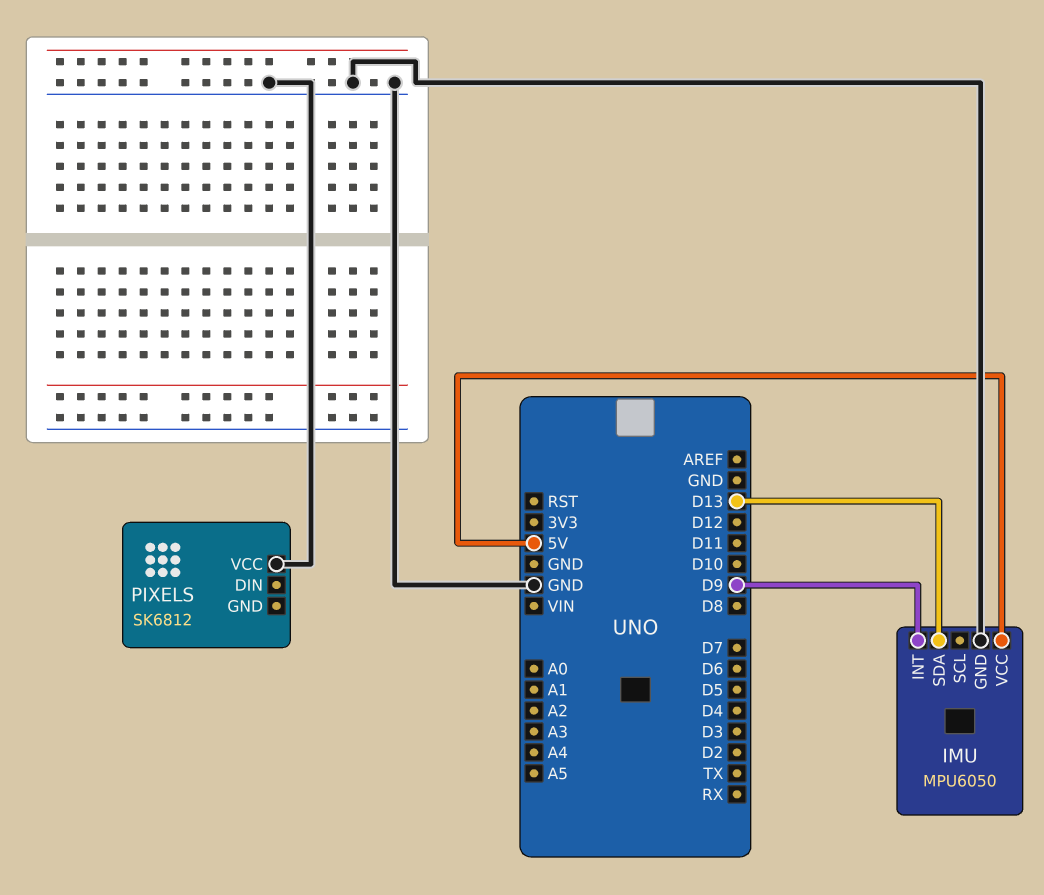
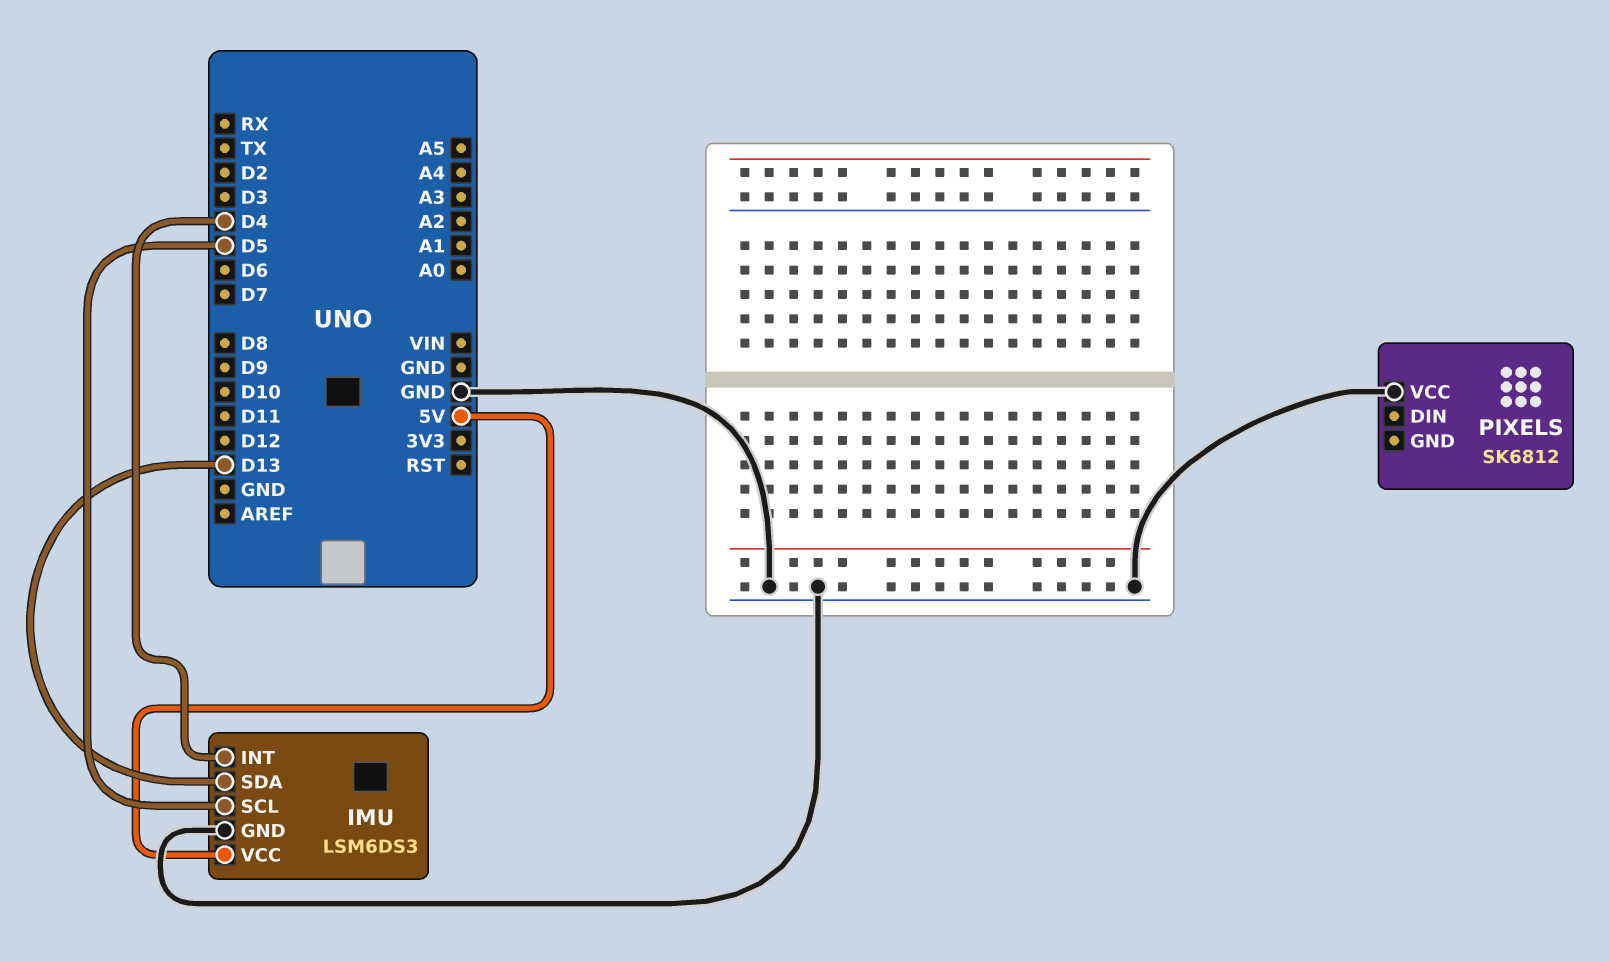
IMU: MPU6050 -> LSM6DS3
IMU pin INT: D9 -> D4
IMU pin SCL: none -> D5

